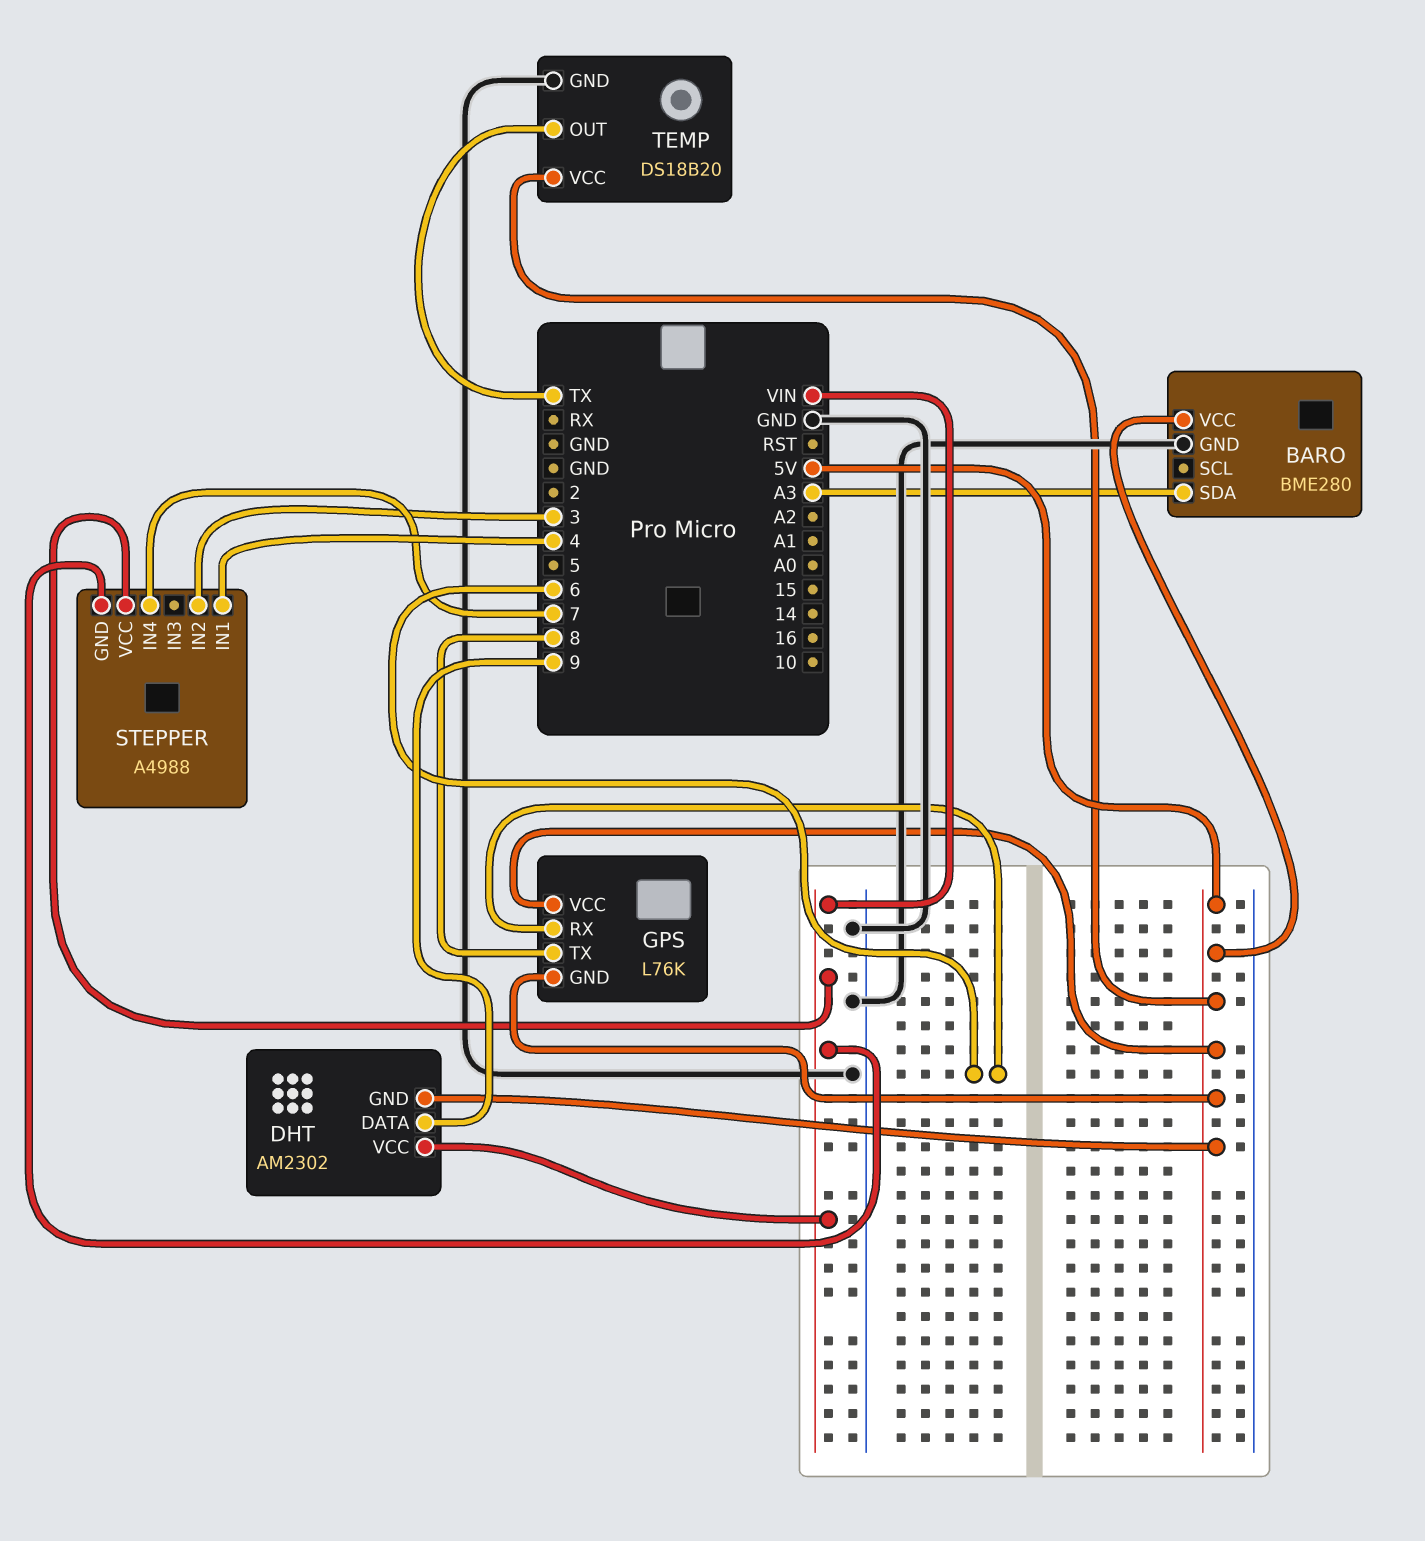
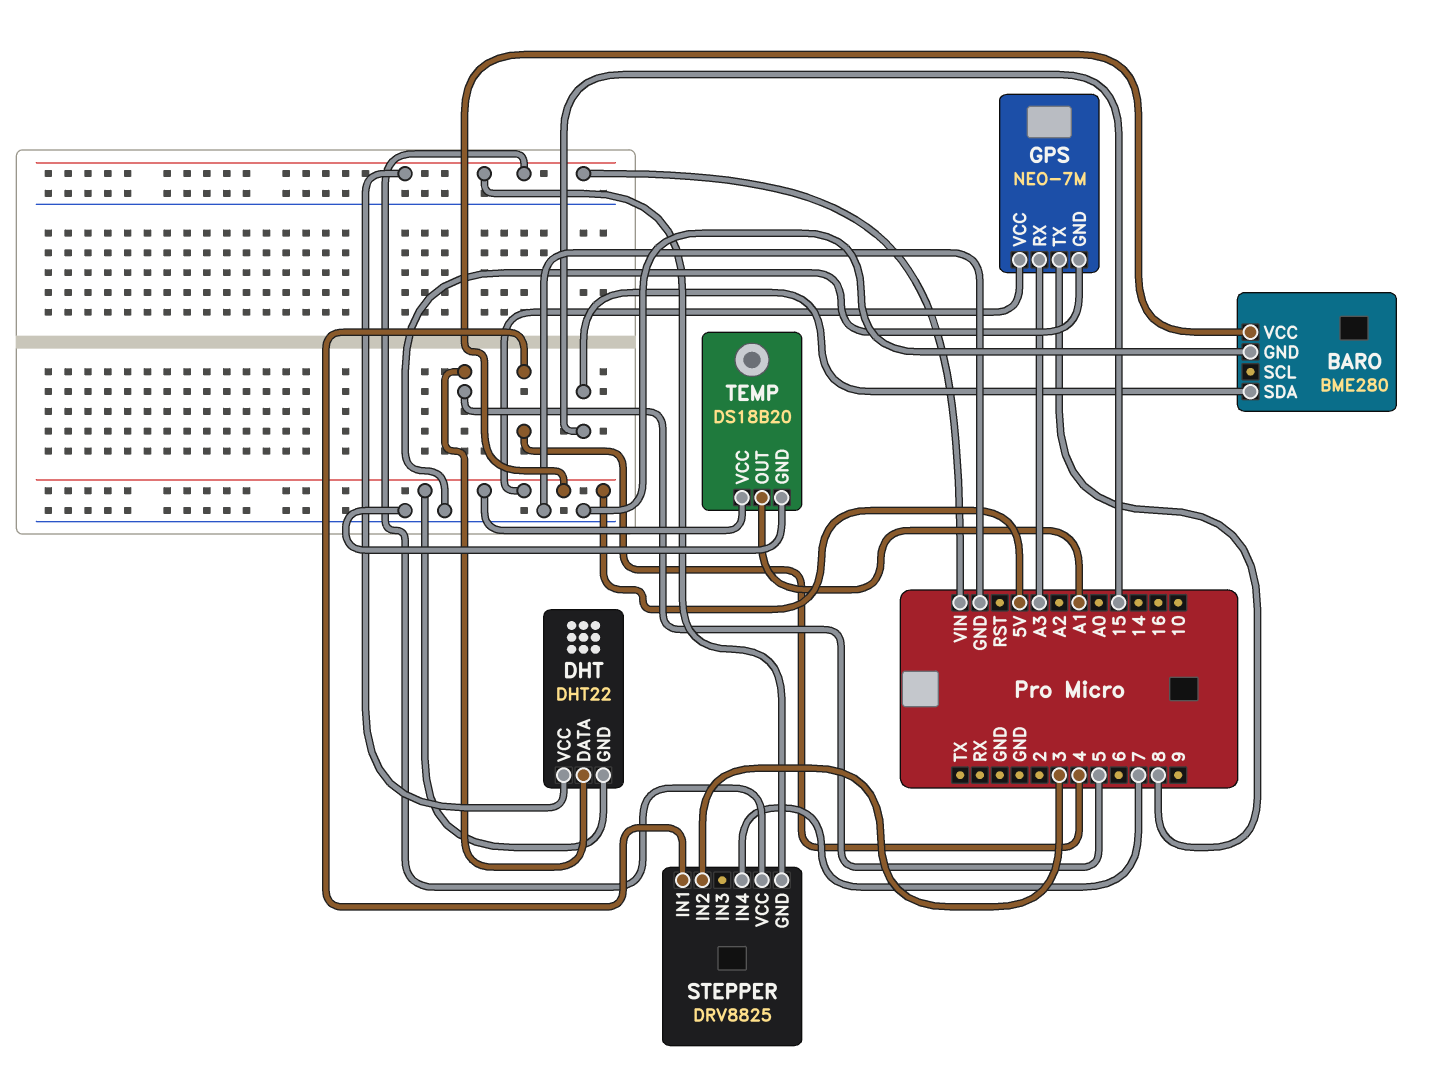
BARO pin SDA: A3 -> 15
DHT: AM2302 -> DHT22
DHT pin DATA: 9 -> 5
GPS: L76K -> NEO-7M
GPS pin GND: 5V -> GND
GPS pin RX: 6 -> A3
STEPPER: A4988 -> DRV8825
TEMP pin OUT: TX -> A1

